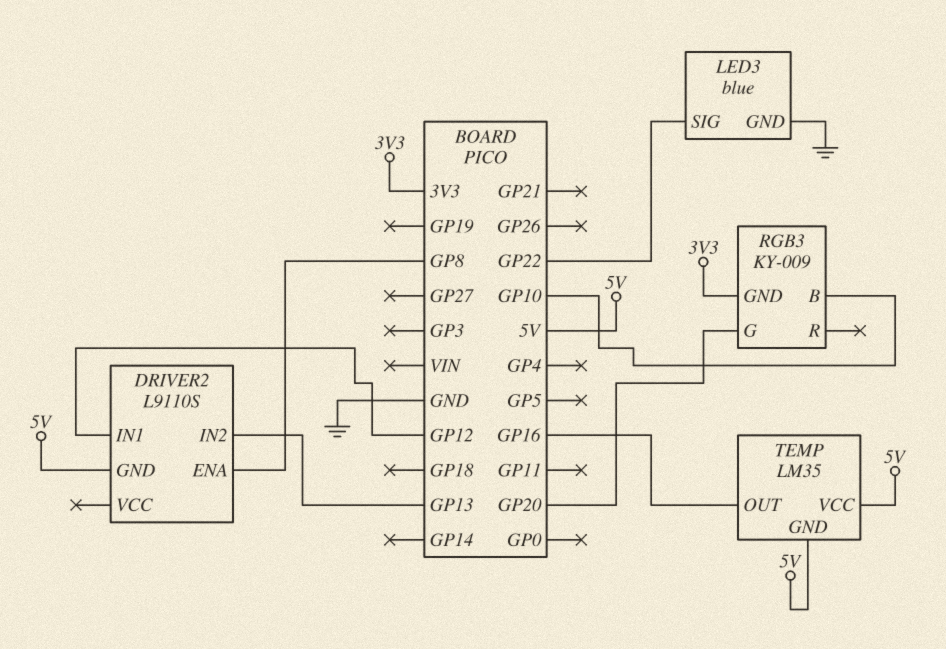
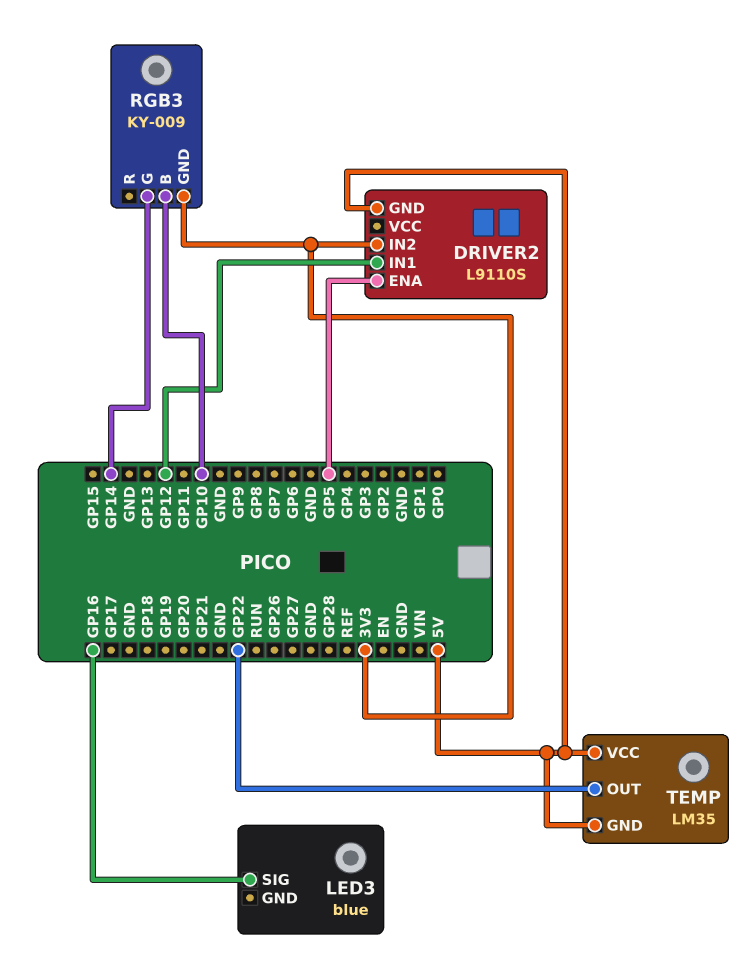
DRIVER2 pin ENA: GP8 -> GP5
DRIVER2 pin IN2: GP13 -> 3V3
LED3 pin GND: GND -> none
LED3 pin SIG: GP22 -> GP16
RGB3 pin G: GP20 -> GP14
TEMP pin OUT: GP16 -> GP22

